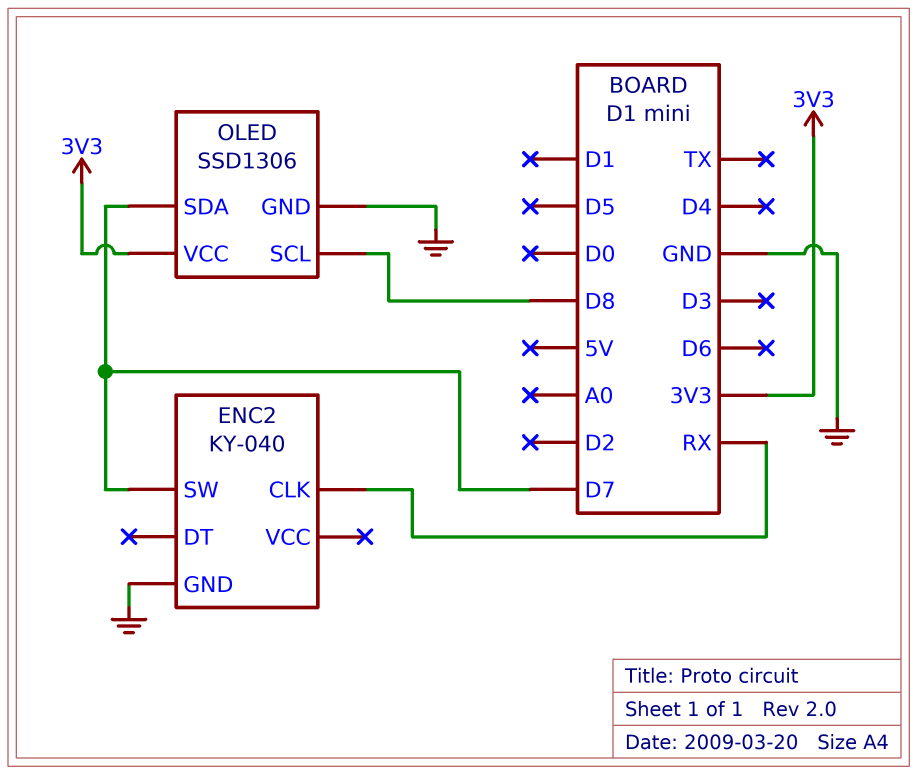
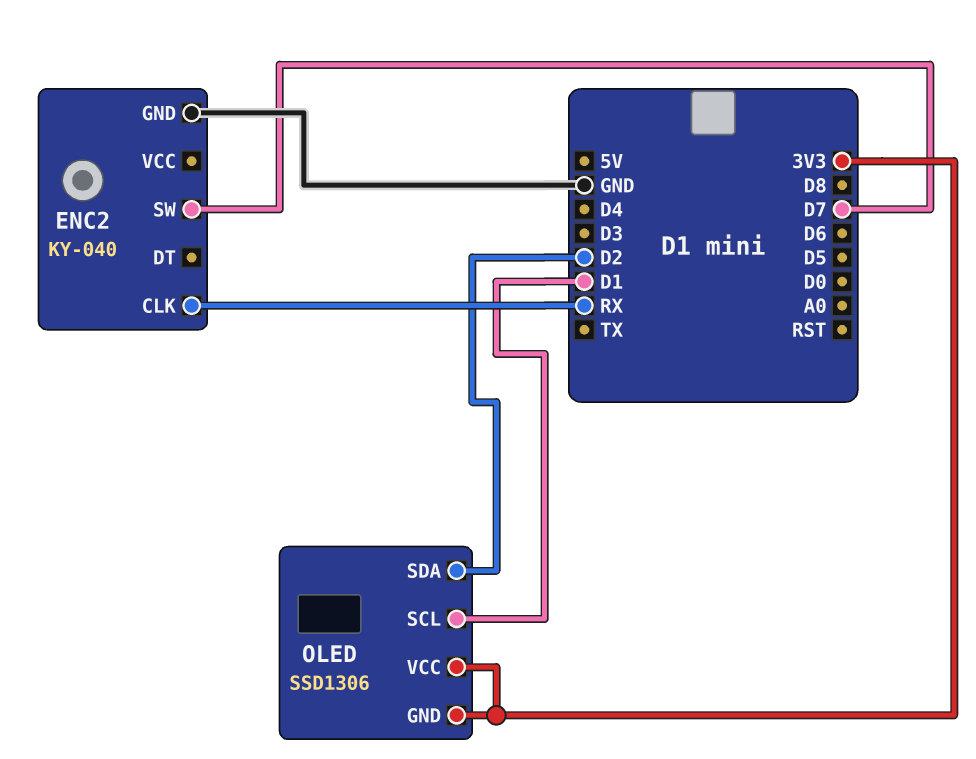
OLED pin GND: GND -> 3V3
OLED pin SCL: D8 -> D1
OLED pin SDA: D7 -> D2

